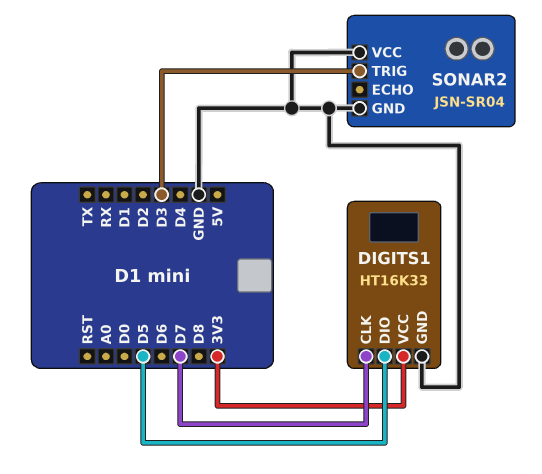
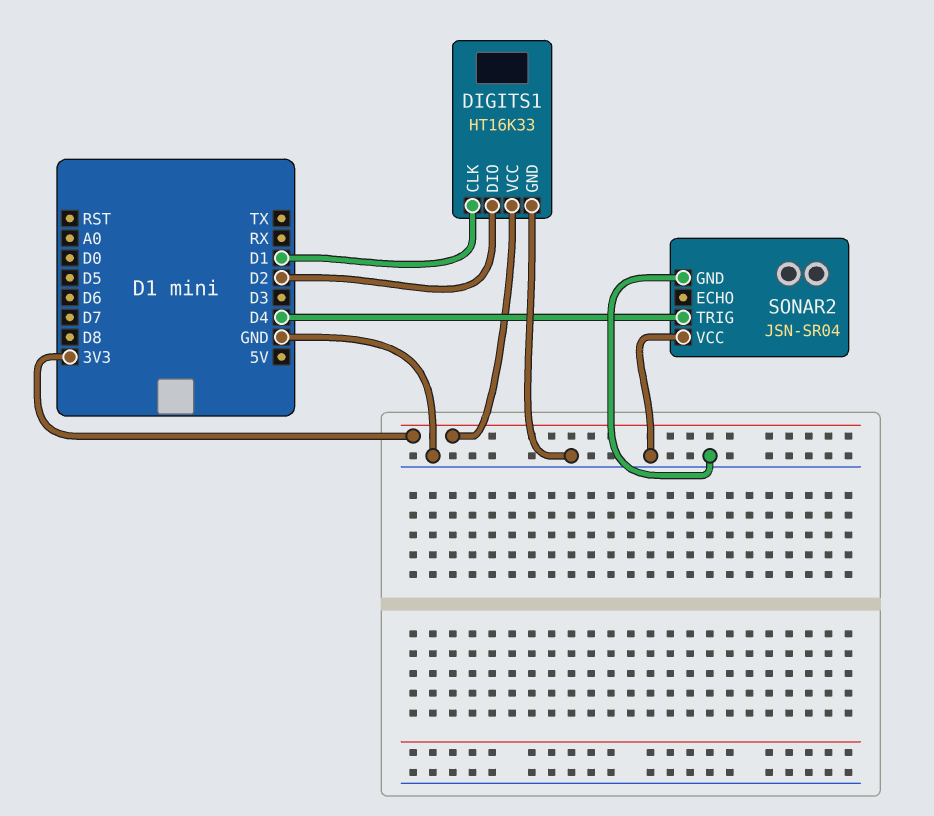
DIGITS1 pin CLK: D7 -> D1
DIGITS1 pin DIO: D5 -> D2
SONAR2 pin TRIG: D3 -> D4

